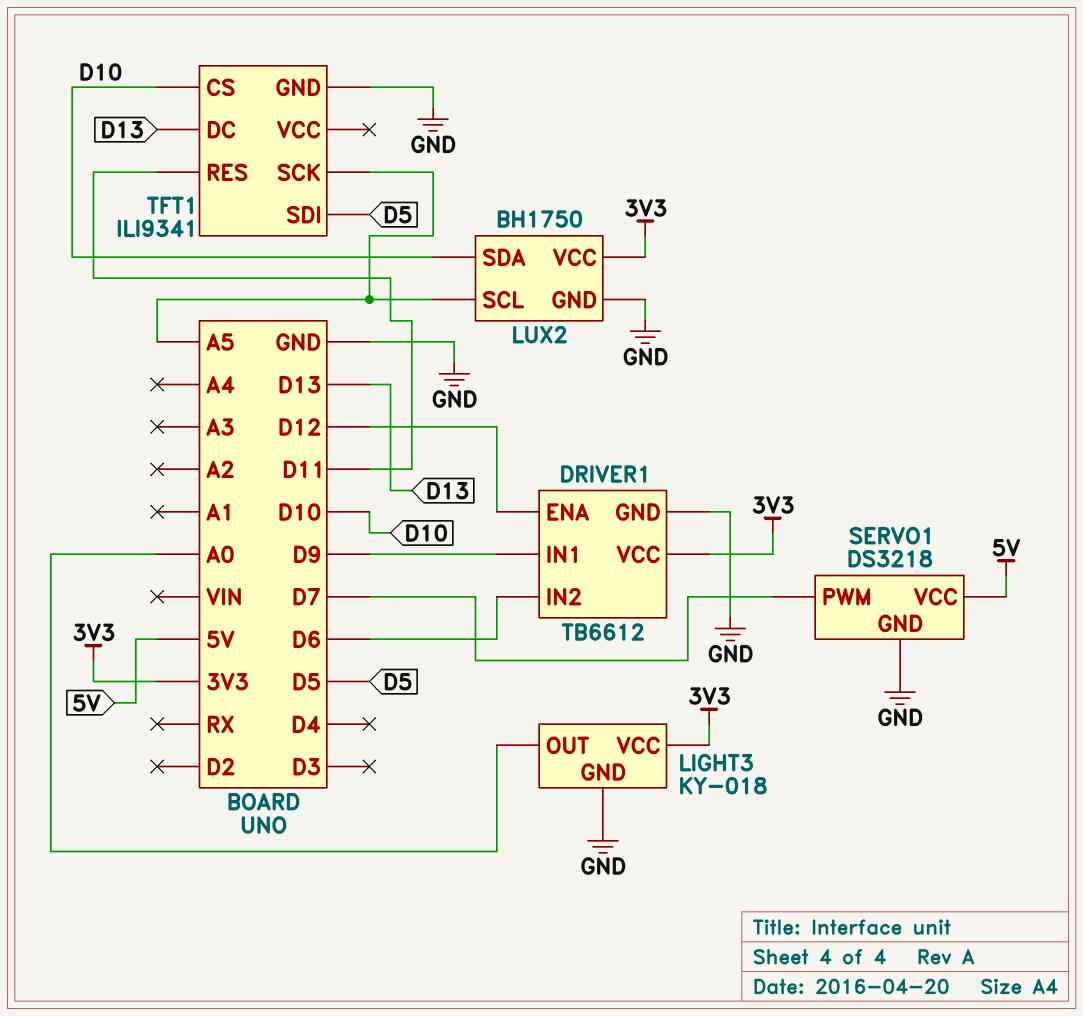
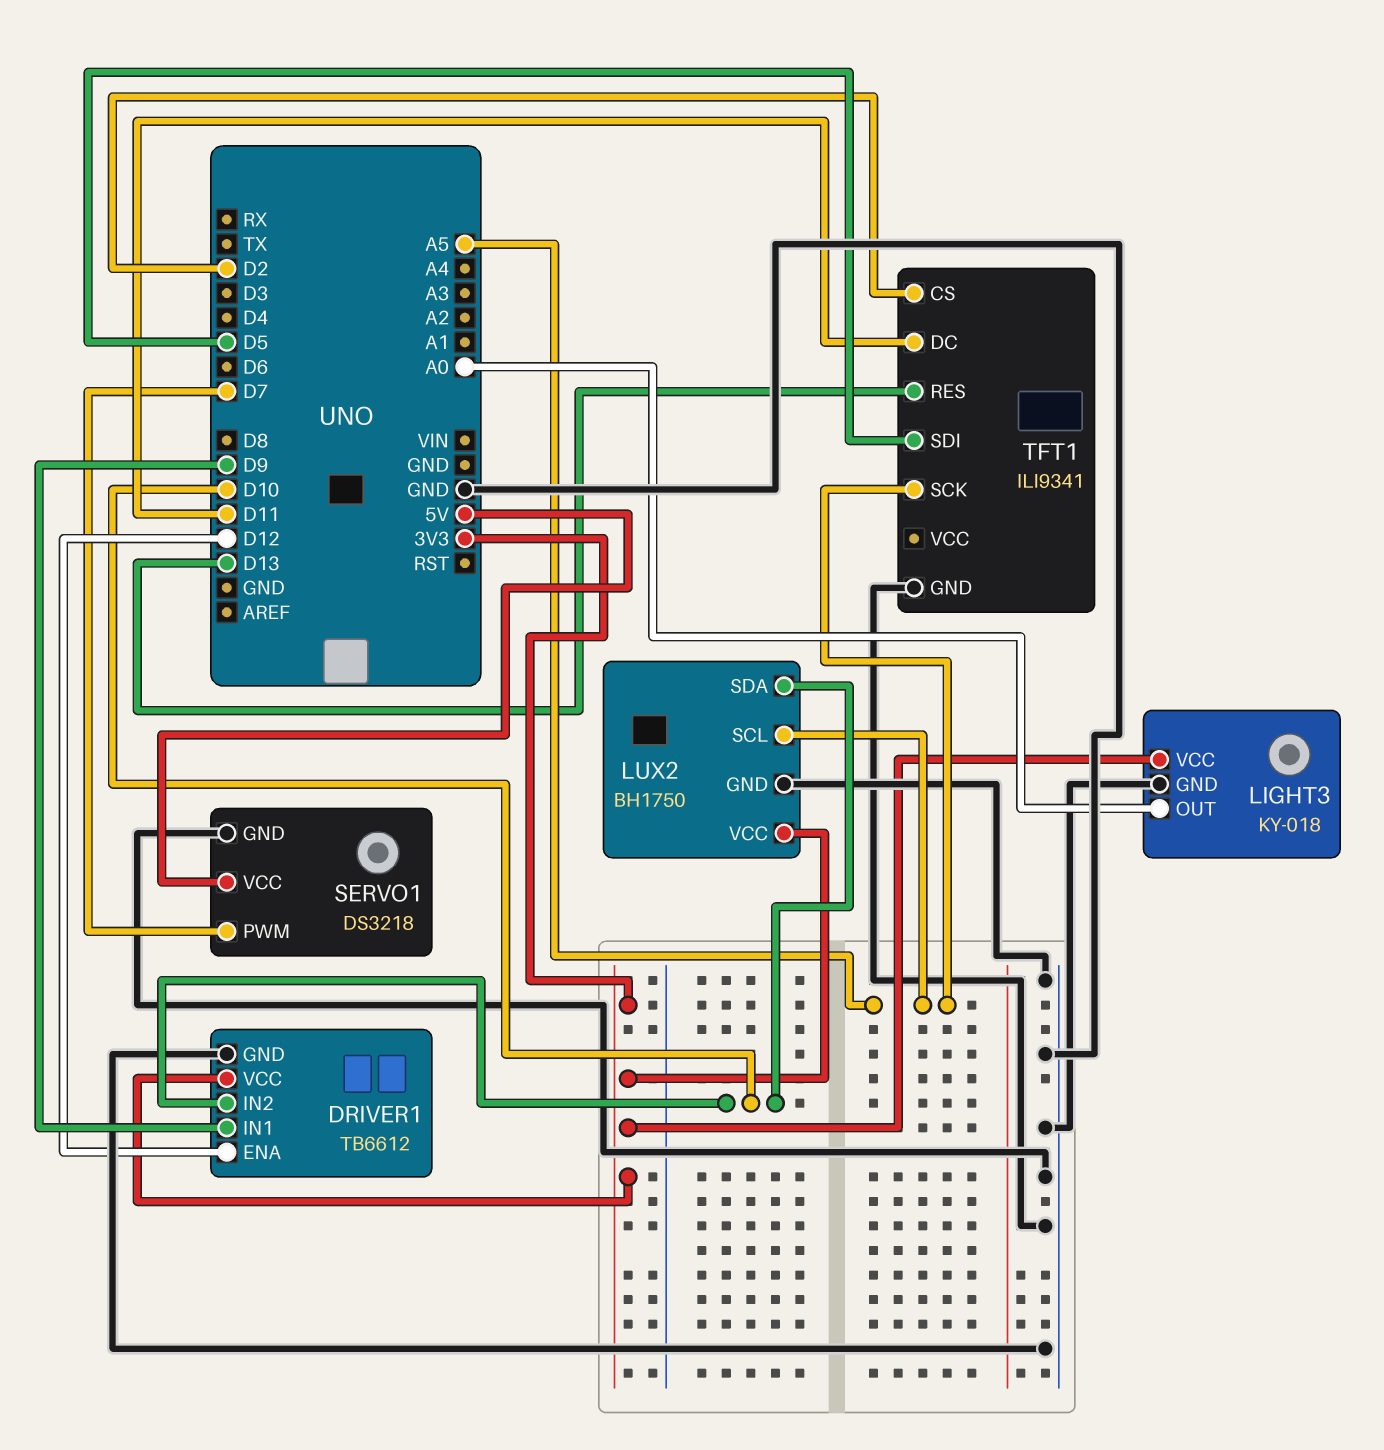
DRIVER1 pin IN2: D6 -> D10
TFT1 pin CS: D10 -> D2
TFT1 pin DC: D13 -> D11
TFT1 pin RES: D11 -> D13

